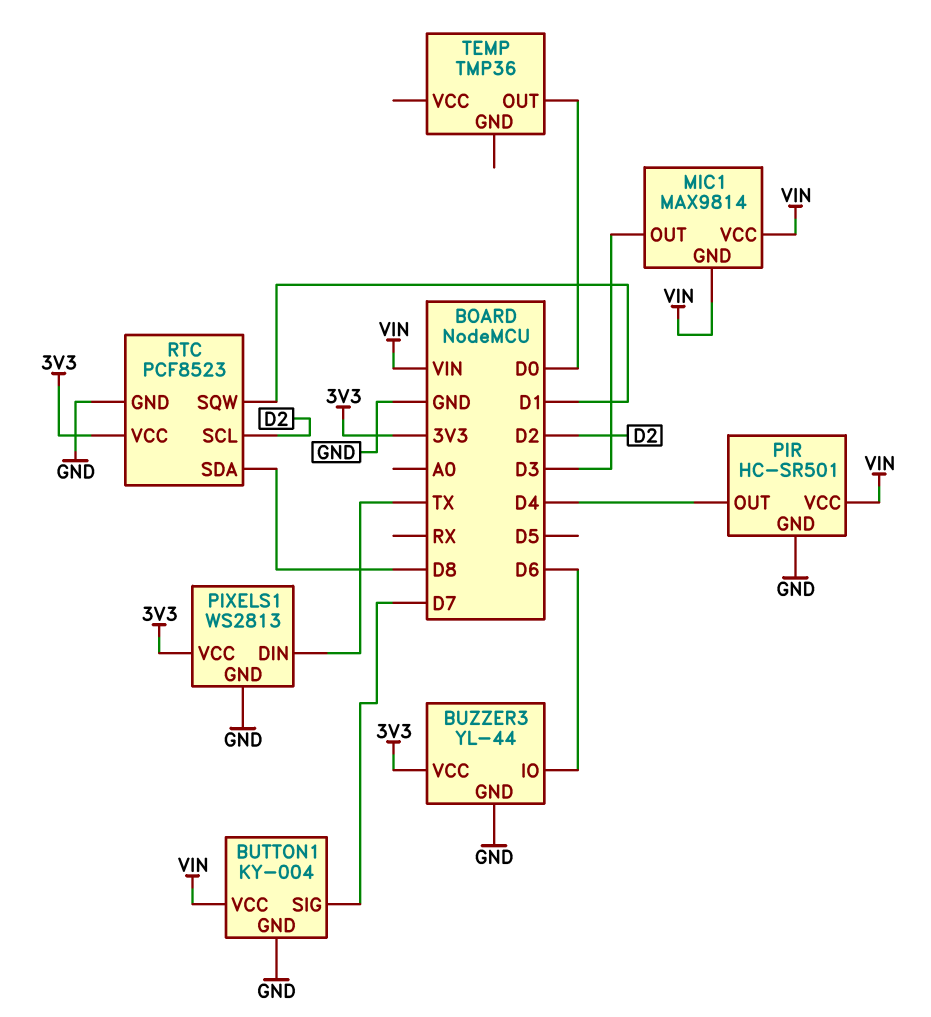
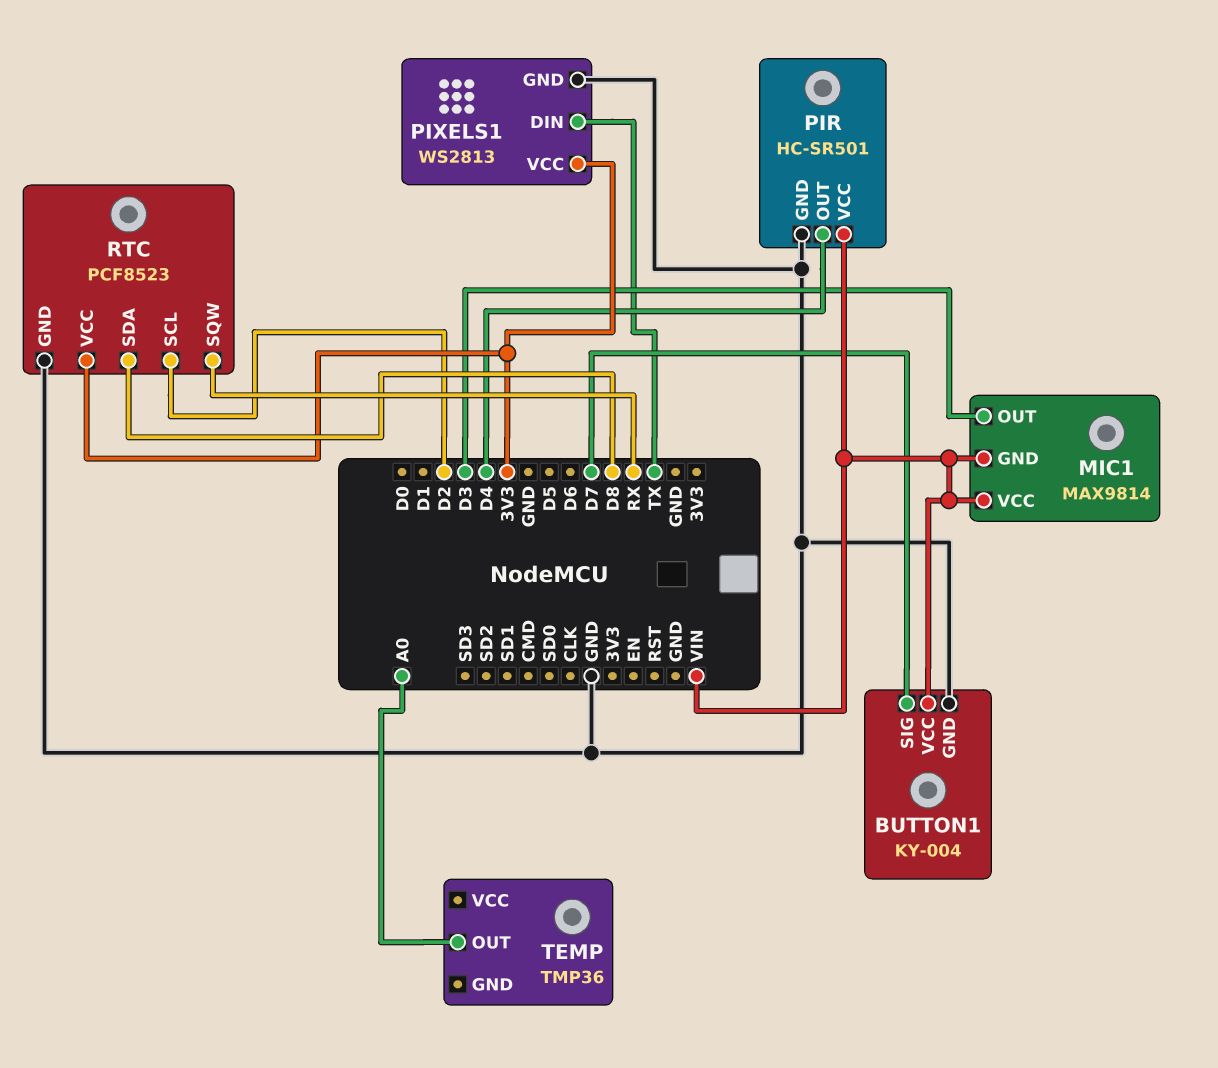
BUZZER3: YL-44 -> none
BUZZER3 pin GND: GND -> none
BUZZER3 pin IO: D6 -> none
BUZZER3 pin VCC: 3V3 -> none
RTC pin SQW: D1 -> RX
TEMP pin OUT: D0 -> A0

